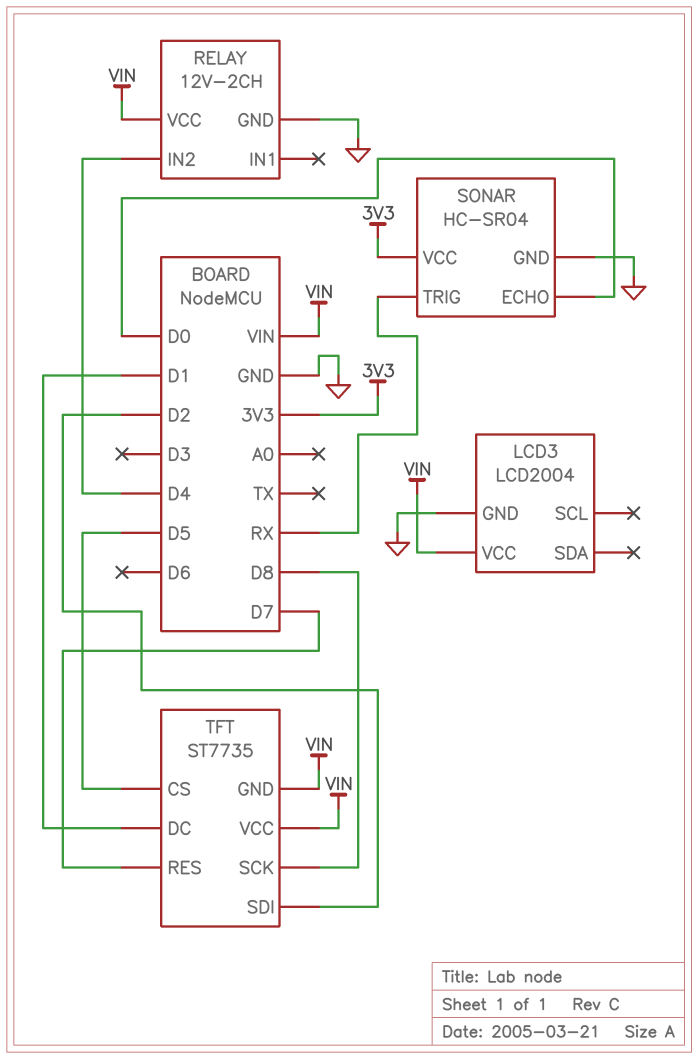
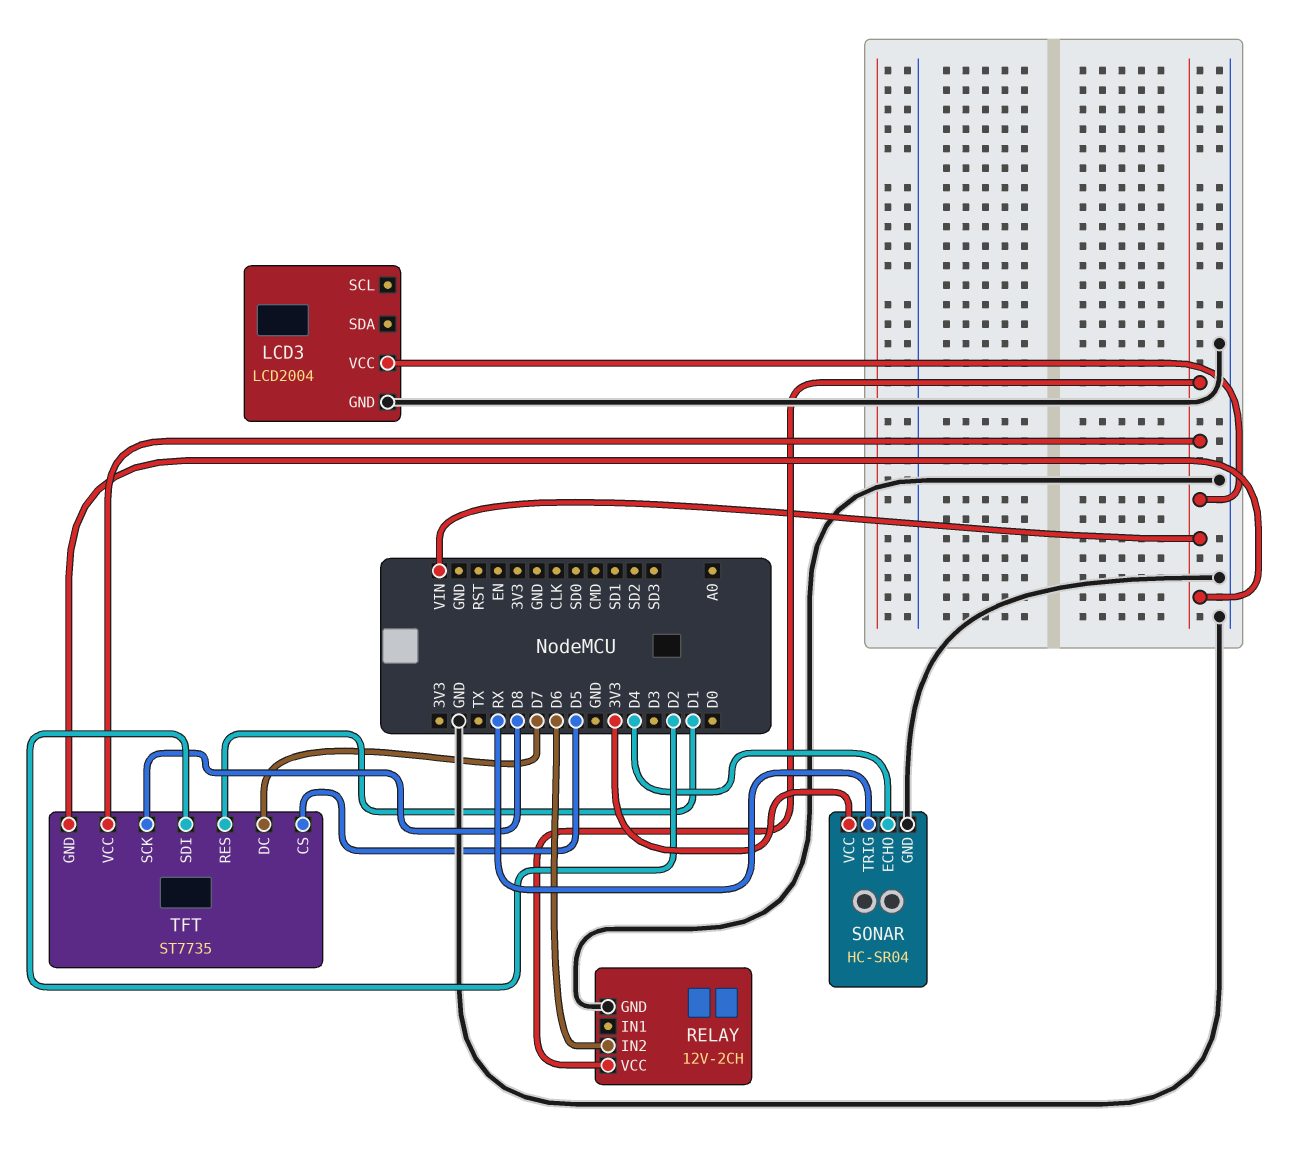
RELAY pin IN2: D4 -> D6
SONAR pin ECHO: D0 -> D4
TFT pin DC: D1 -> D7
TFT pin RES: D7 -> D1

